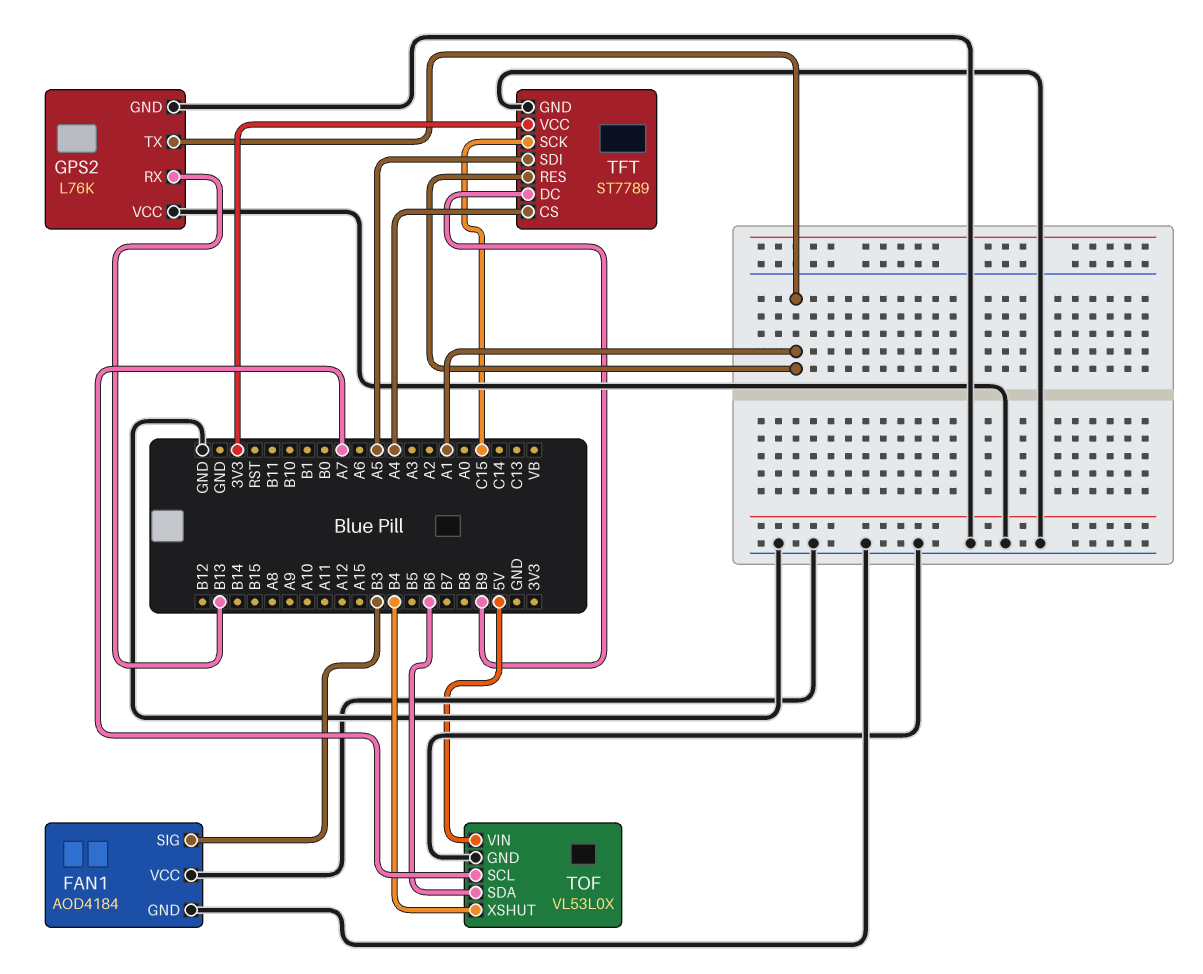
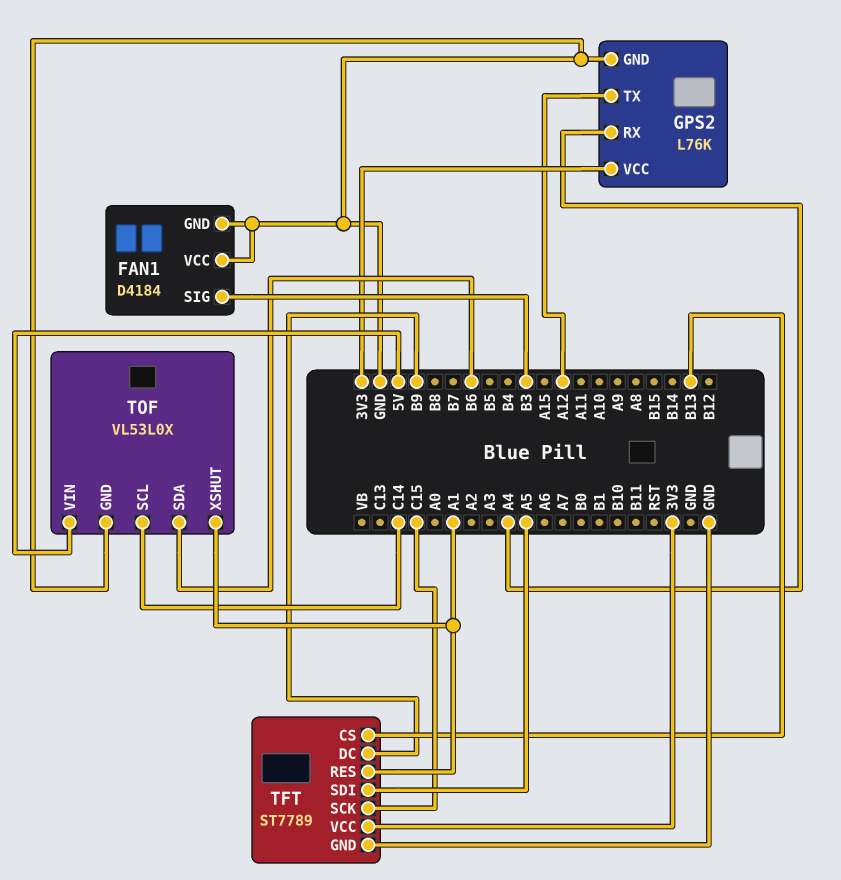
FAN1: AOD4184 -> D4184
GPS2 pin RX: B13 -> A4
GPS2 pin TX: A1 -> A12
GPS2 pin VCC: GND -> 3V3
TFT pin CS: A4 -> B13
TOF pin SCL: A7 -> C14
TOF pin XSHUT: B4 -> A1

